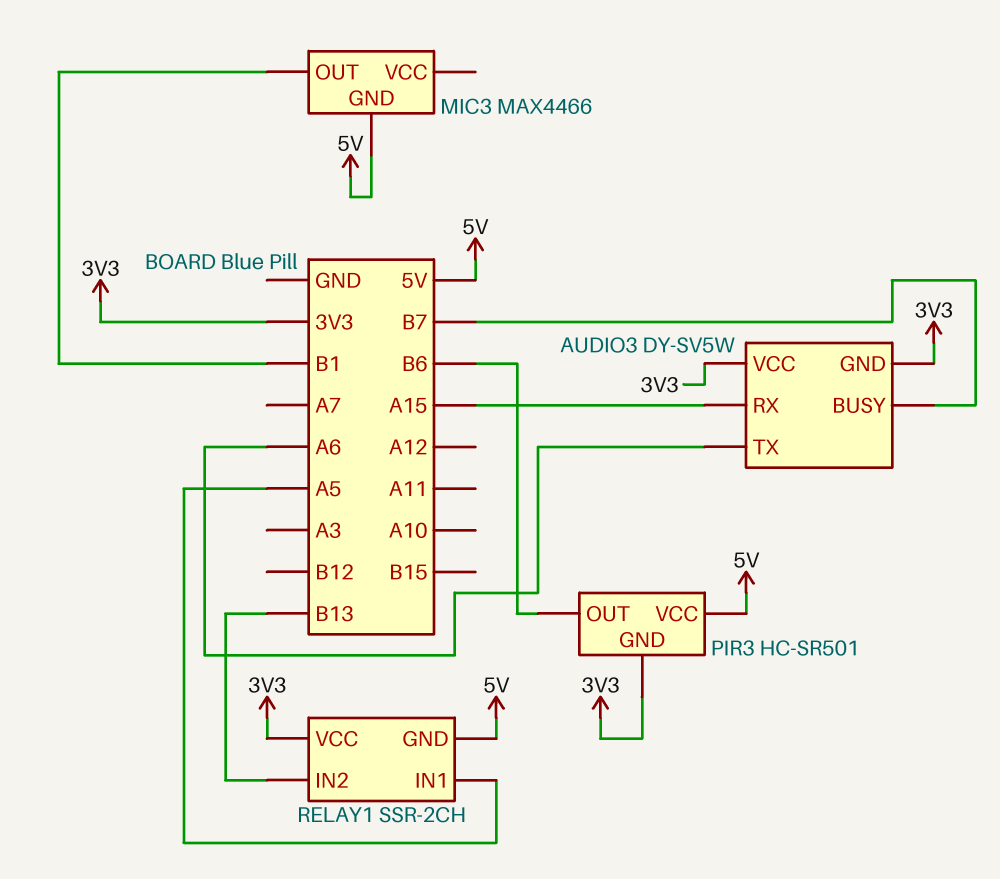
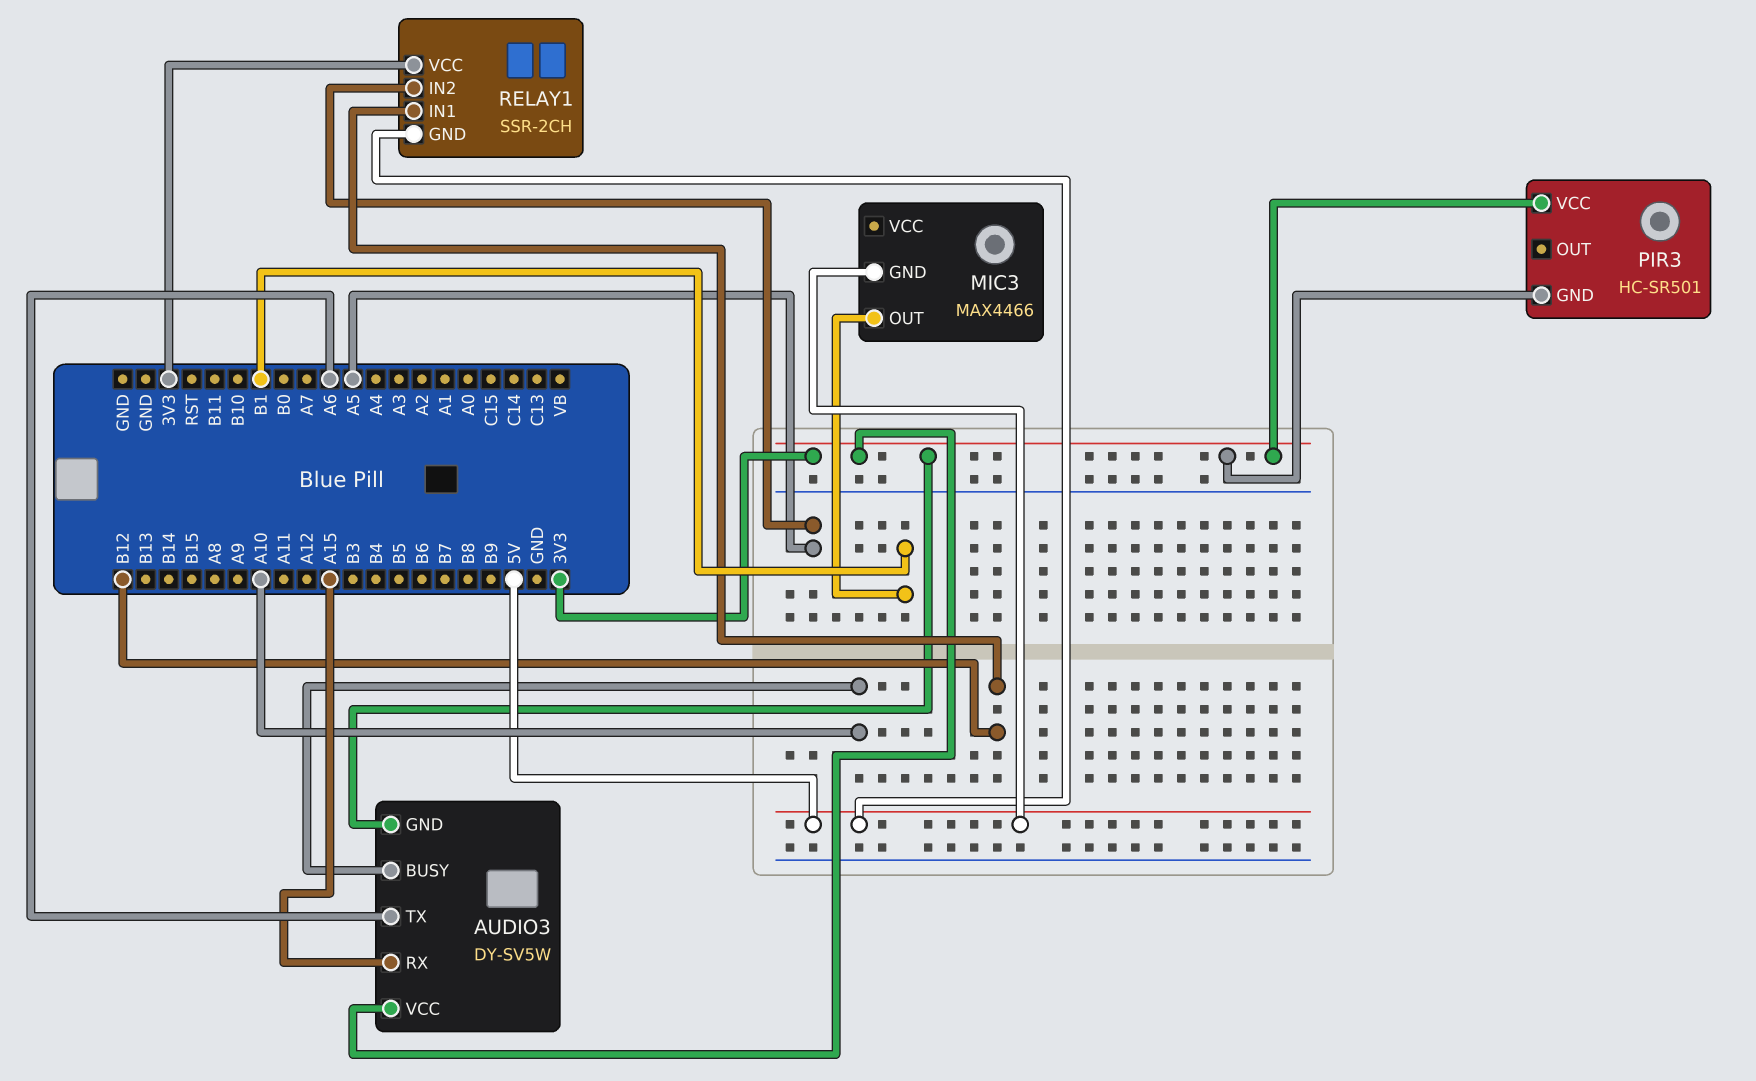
AUDIO3 pin BUSY: B7 -> A10
PIR3 pin OUT: B6 -> none
PIR3 pin VCC: 5V -> 3V3
RELAY1 pin IN1: A5 -> B12
RELAY1 pin IN2: B13 -> A5

